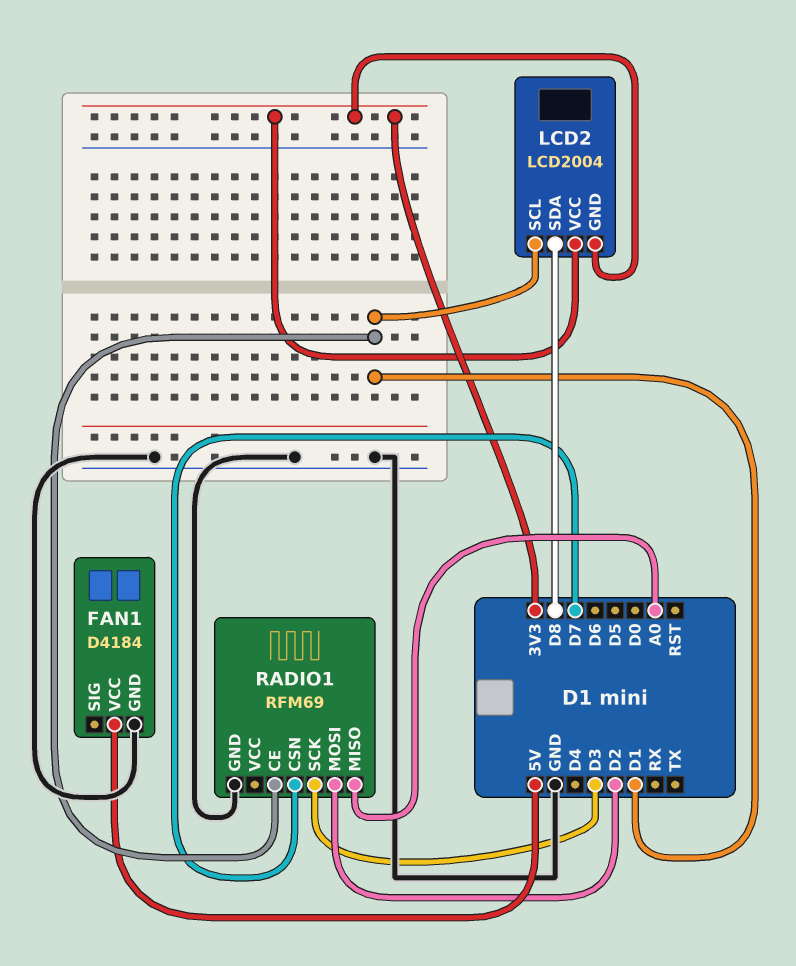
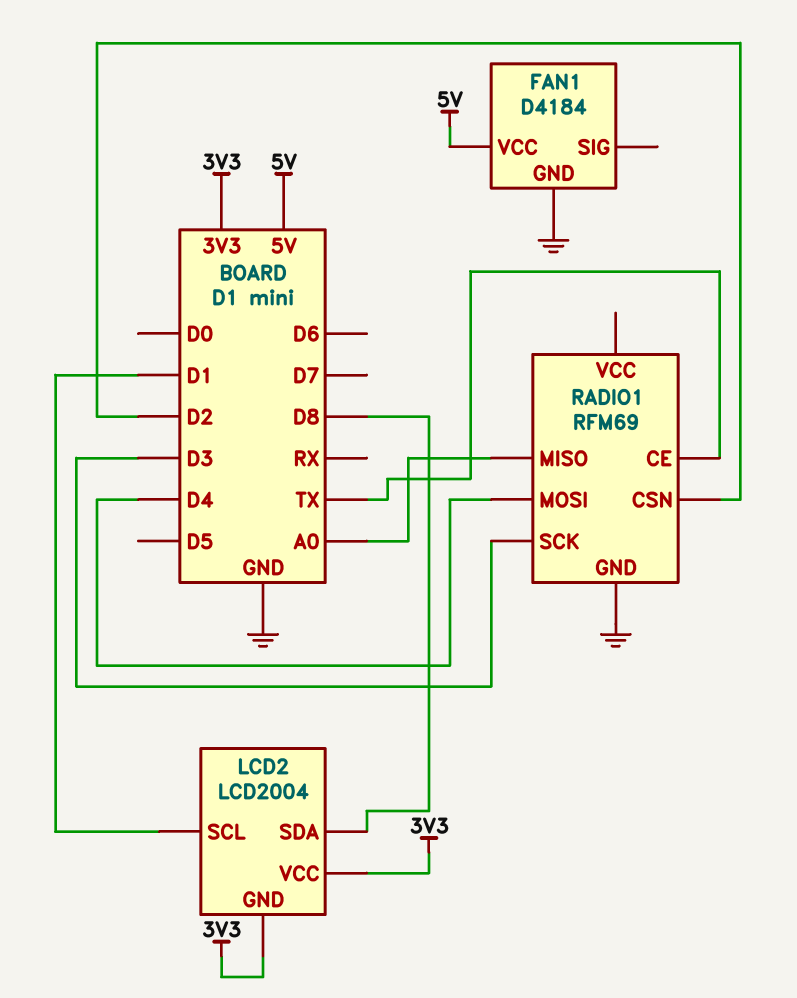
RADIO1 pin CE: D1 -> TX
RADIO1 pin CSN: D7 -> D2
RADIO1 pin MOSI: D2 -> D4

